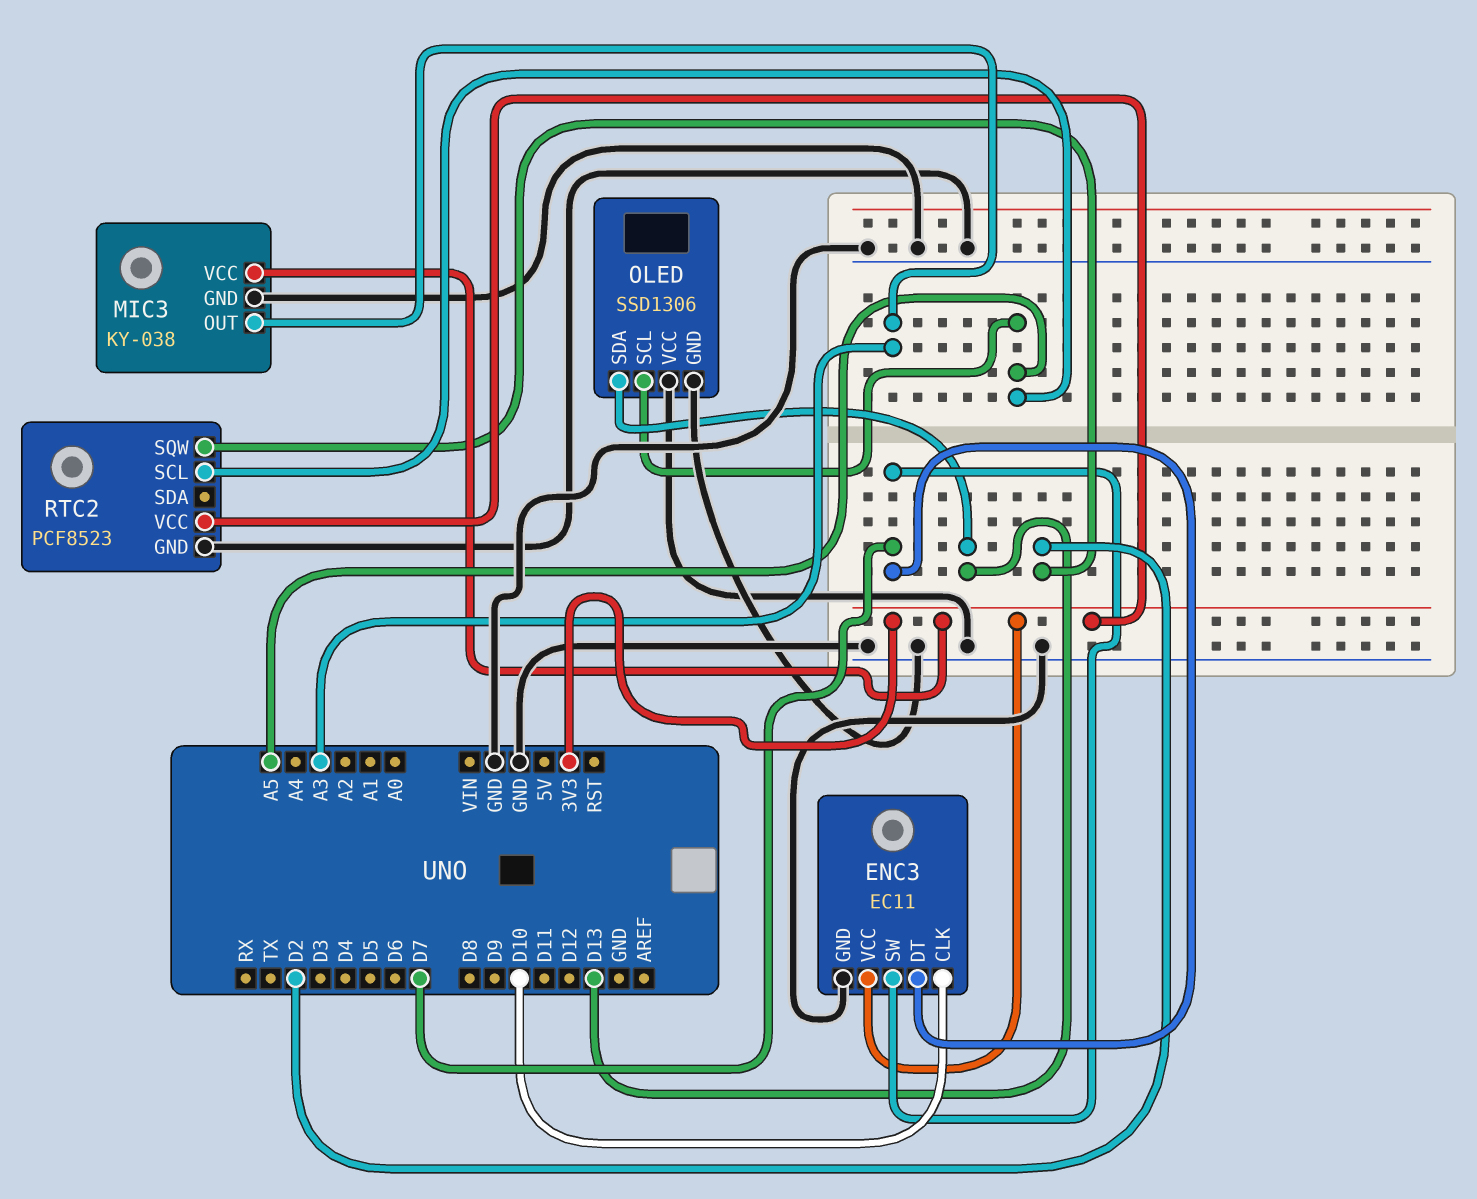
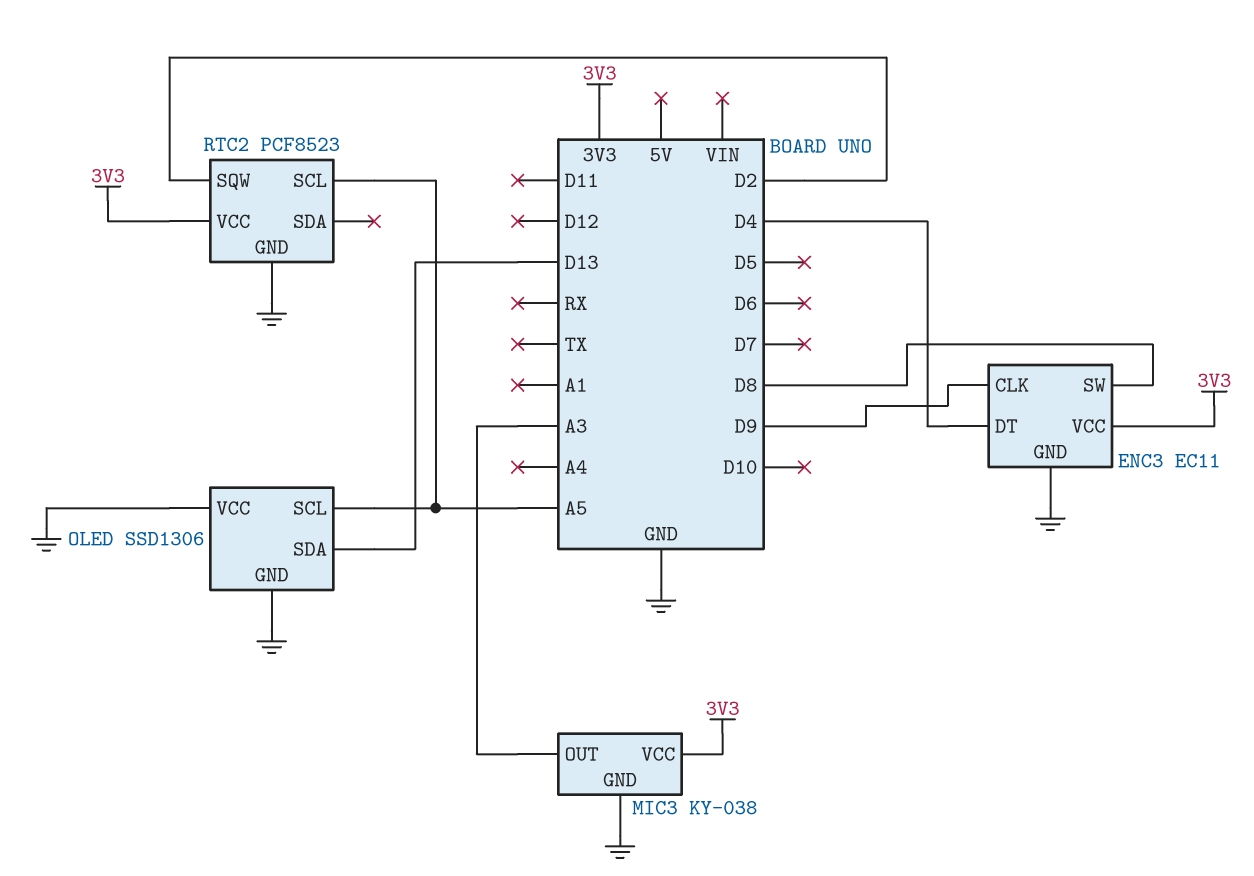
ENC3 pin CLK: D10 -> D9
ENC3 pin DT: D7 -> D4
ENC3 pin SW: D7 -> D8

